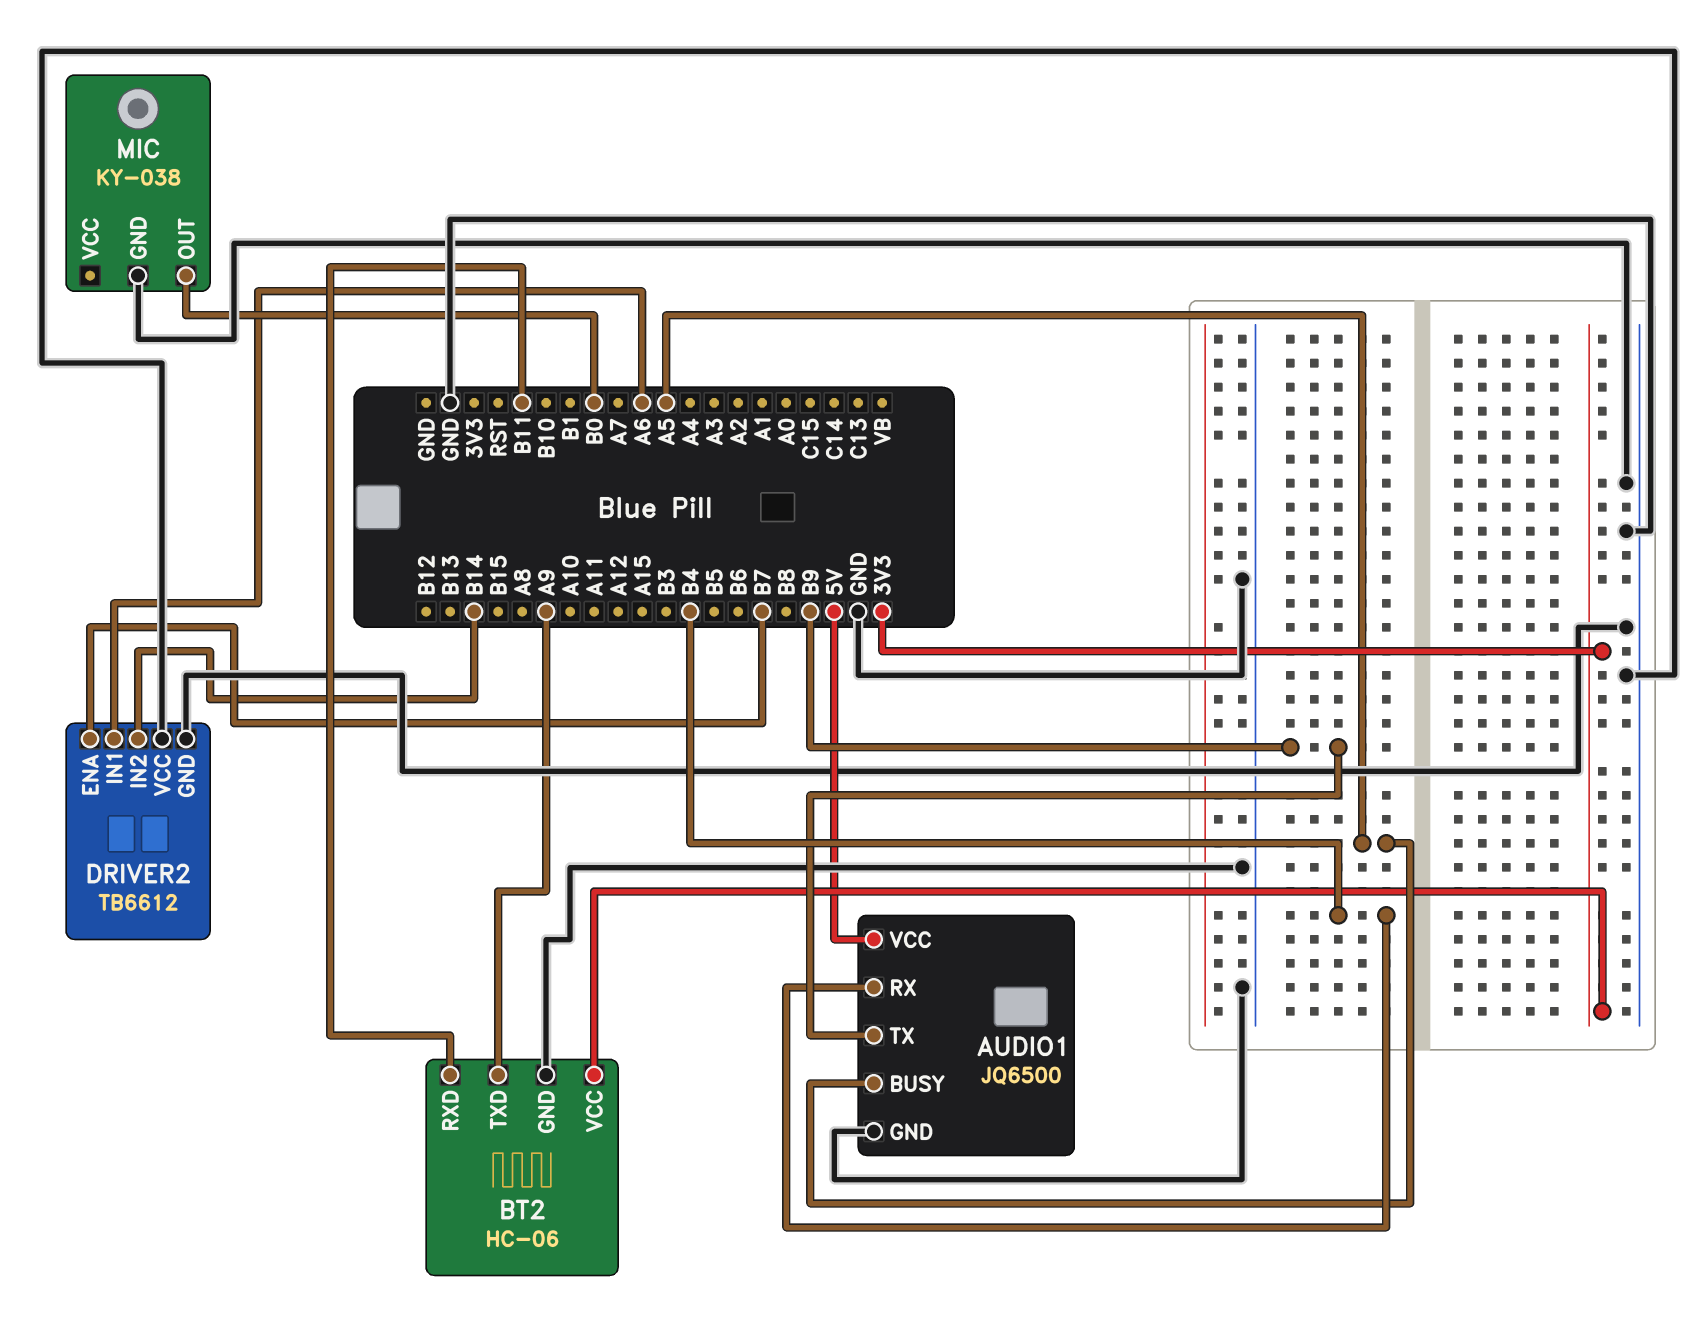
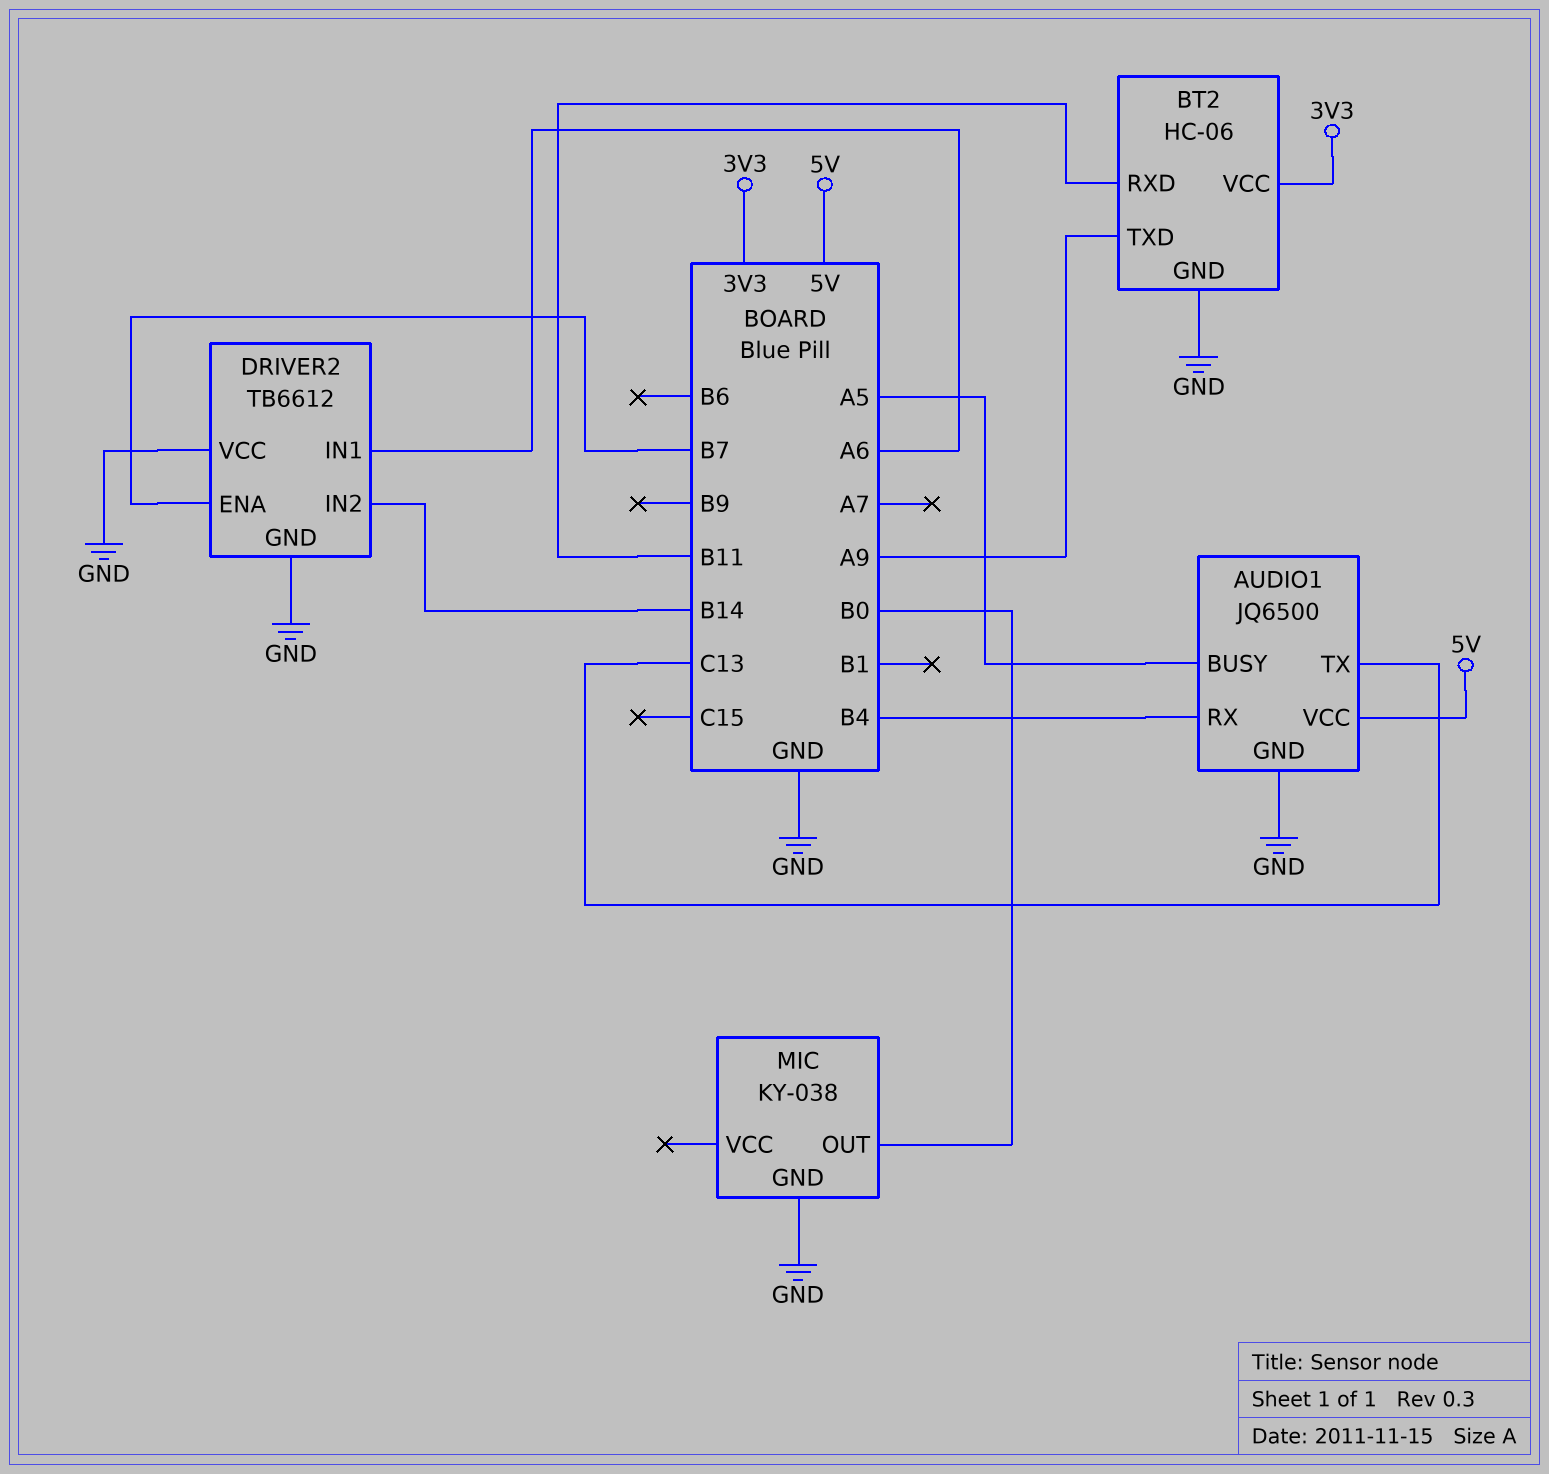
AUDIO1 pin TX: B9 -> C13

